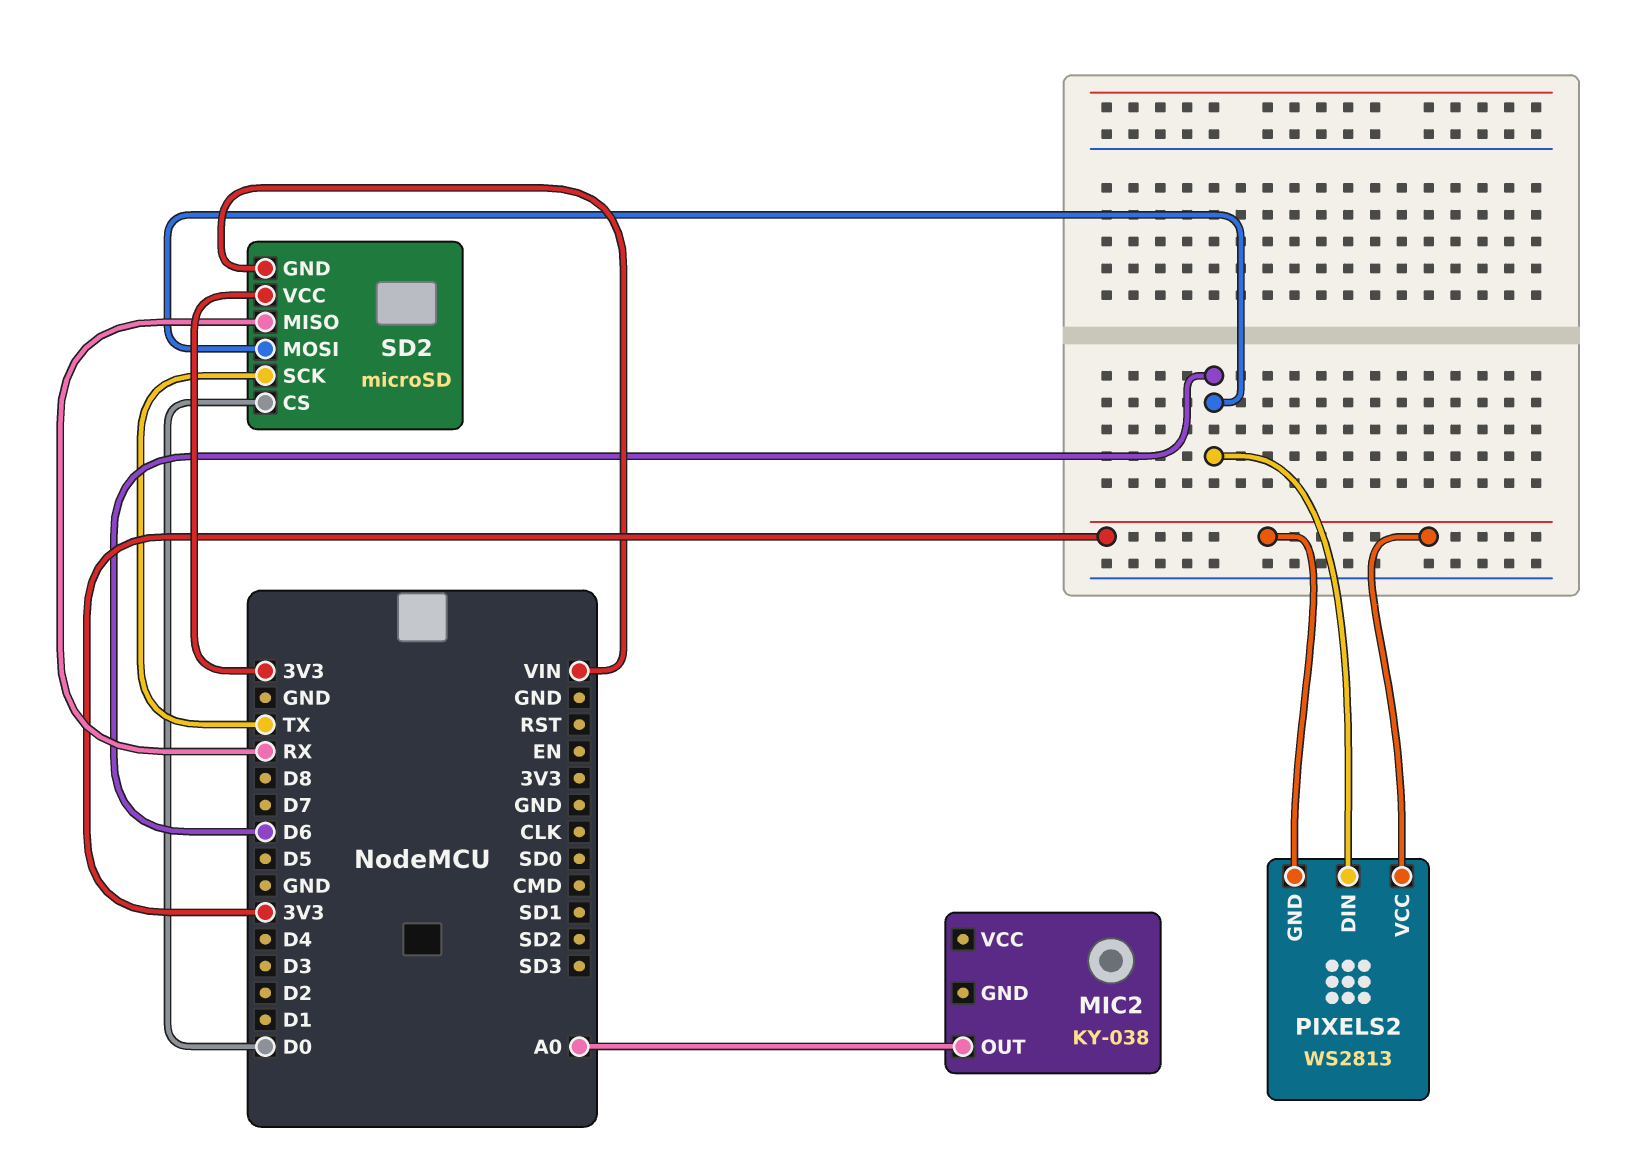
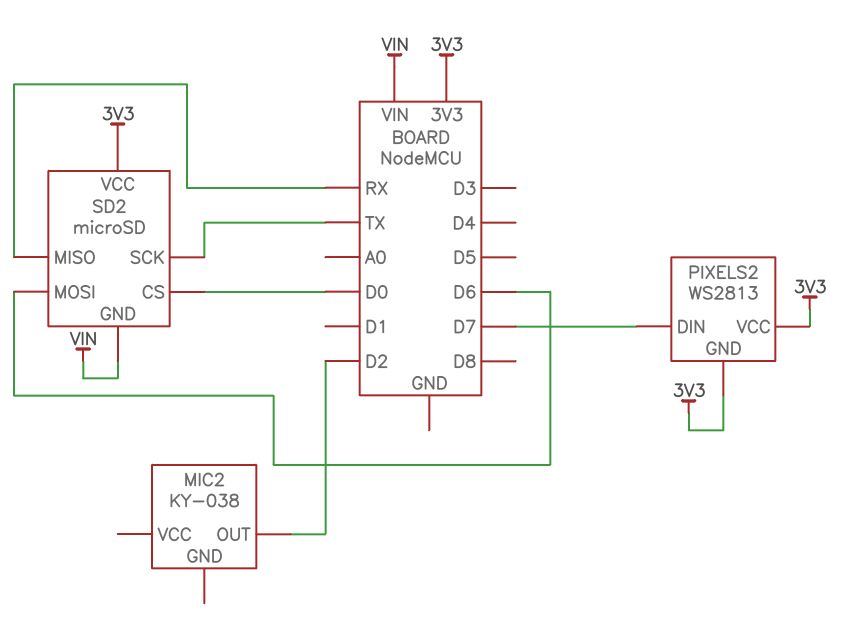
MIC2 pin OUT: A0 -> D2
PIXELS2 pin DIN: D6 -> D7

